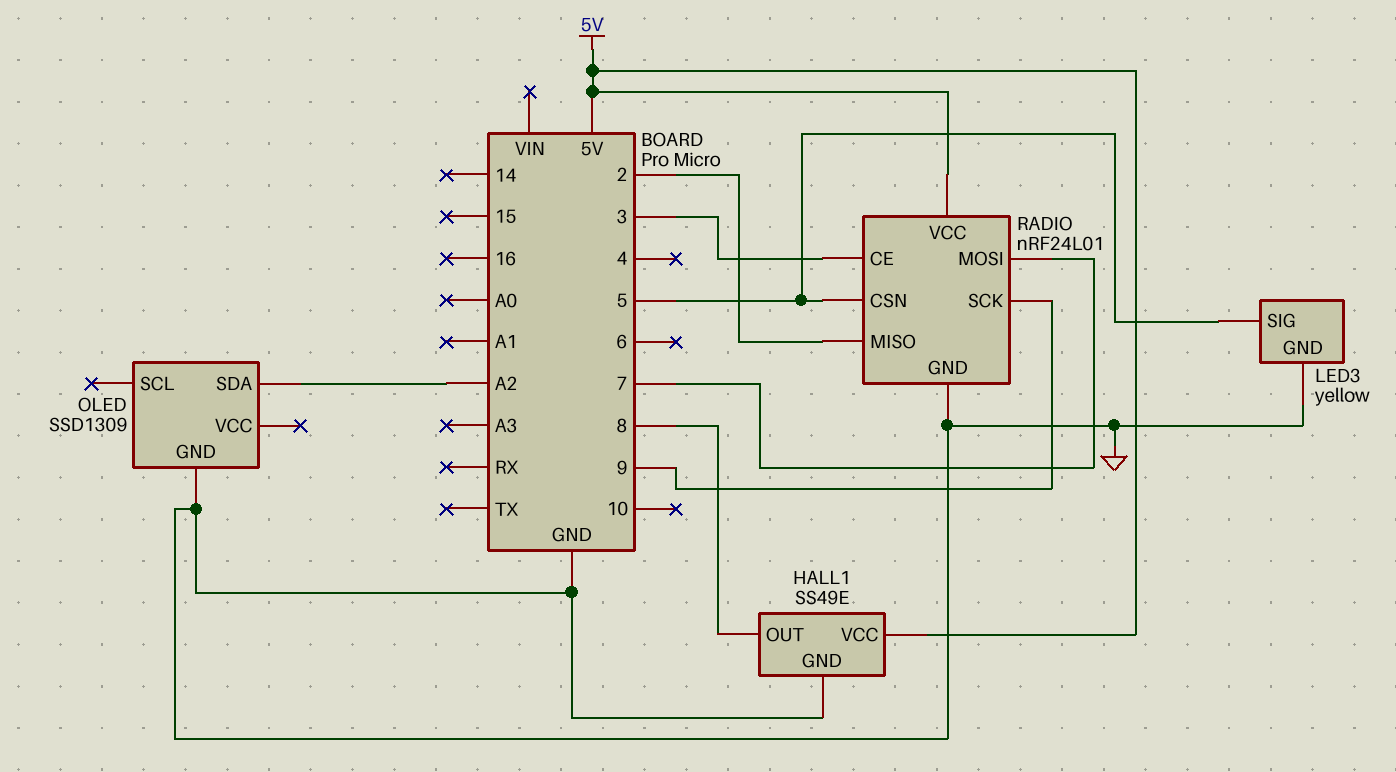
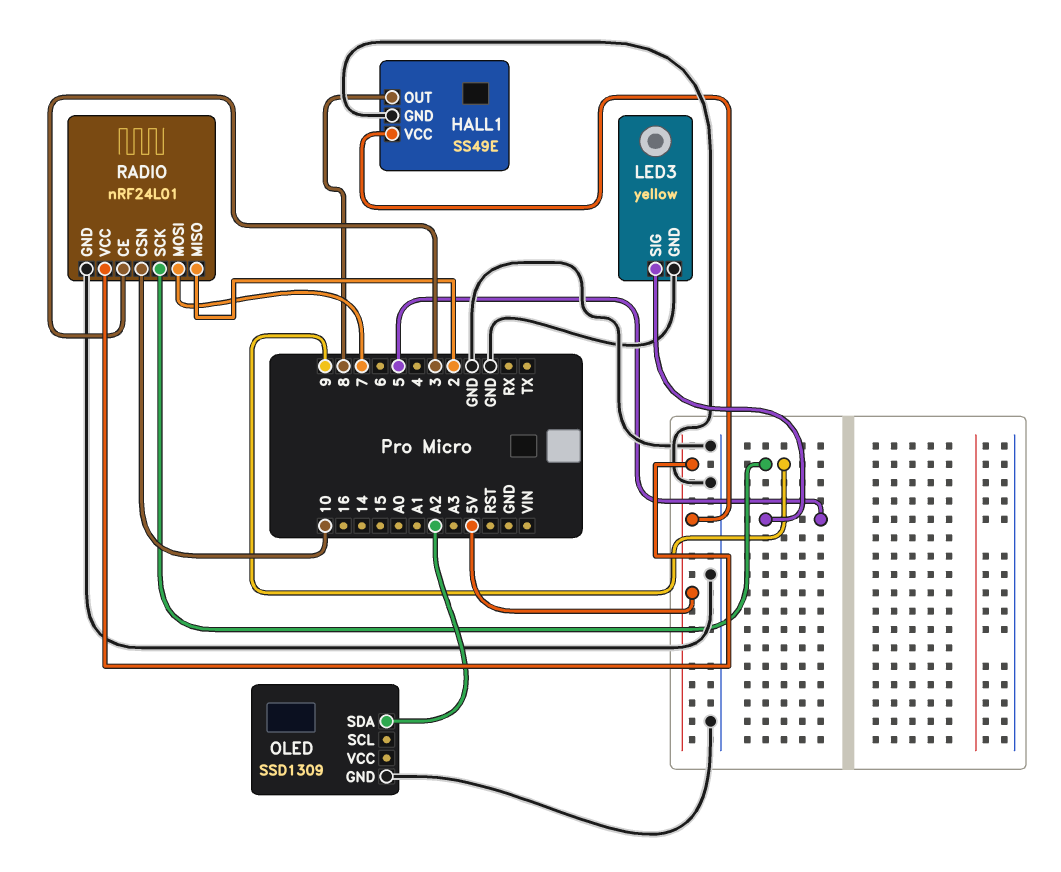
RADIO pin CSN: 5 -> 10

